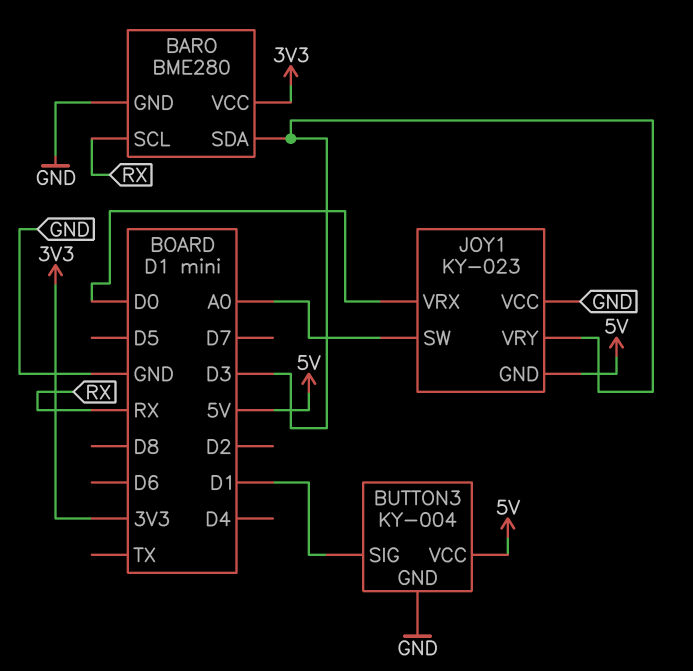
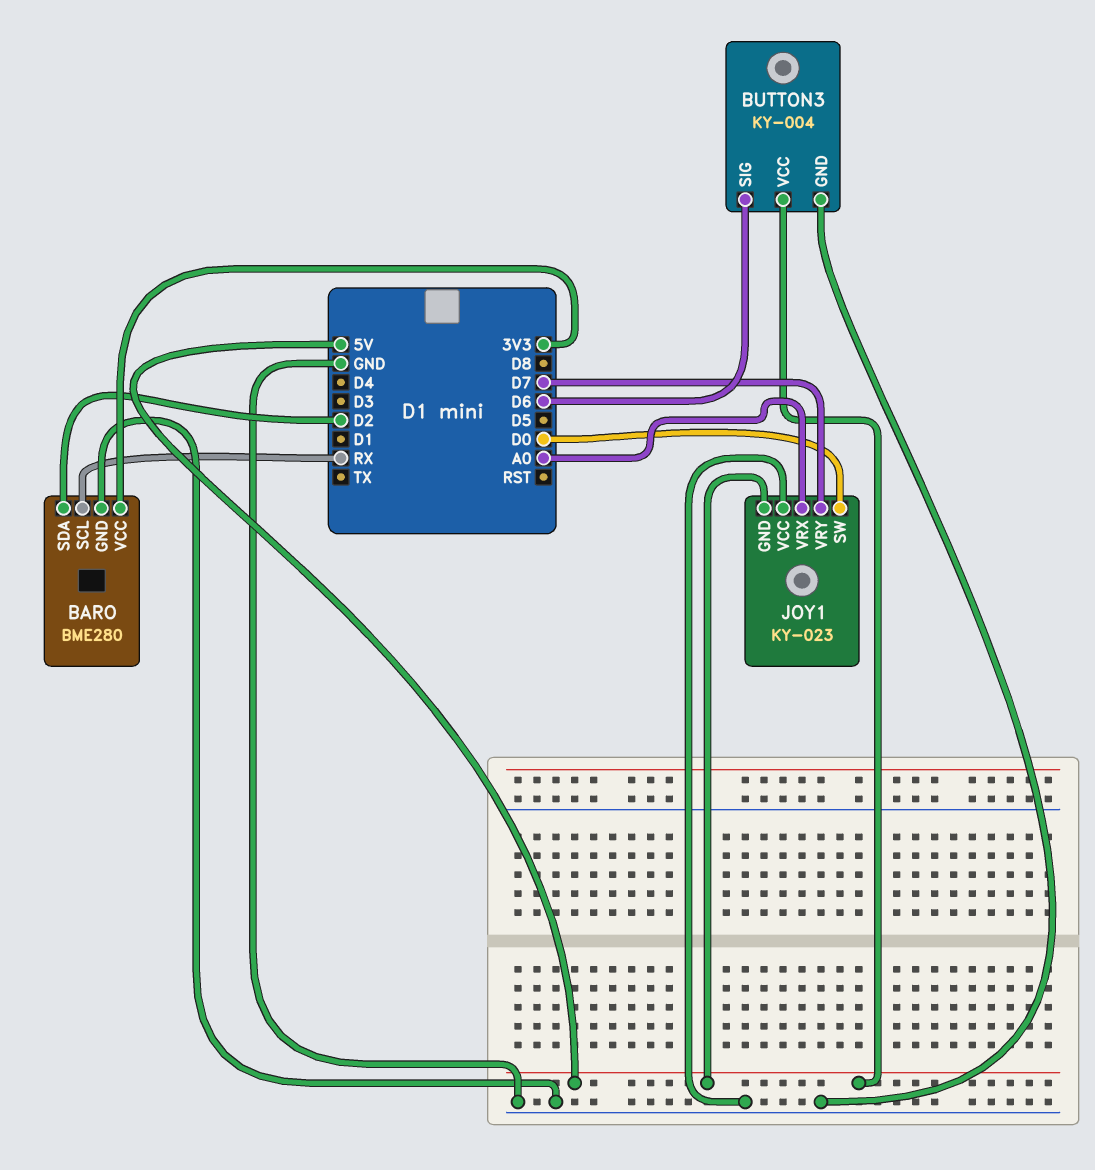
BARO pin SDA: D3 -> D2
BUTTON3 pin SIG: D1 -> D6
JOY1 pin SW: A0 -> D0
JOY1 pin VRX: D0 -> A0
JOY1 pin VRY: D3 -> D7

